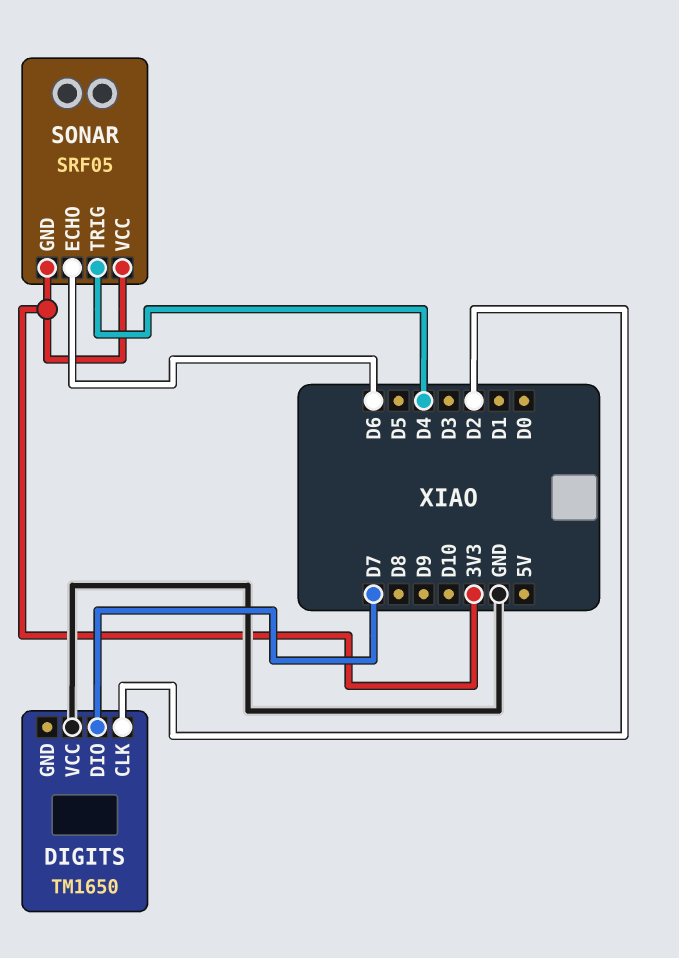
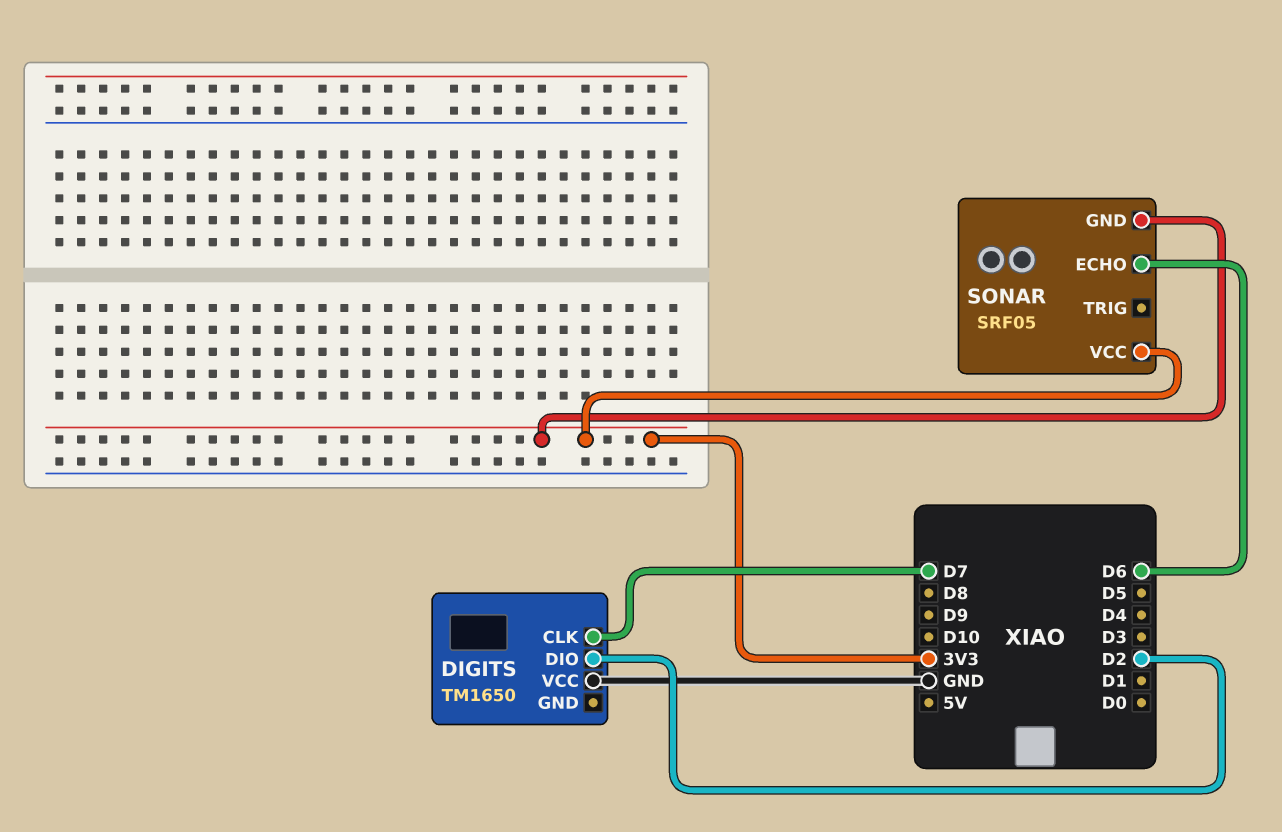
DIGITS pin CLK: D2 -> D7
DIGITS pin DIO: D7 -> D2
SONAR pin TRIG: D4 -> none

